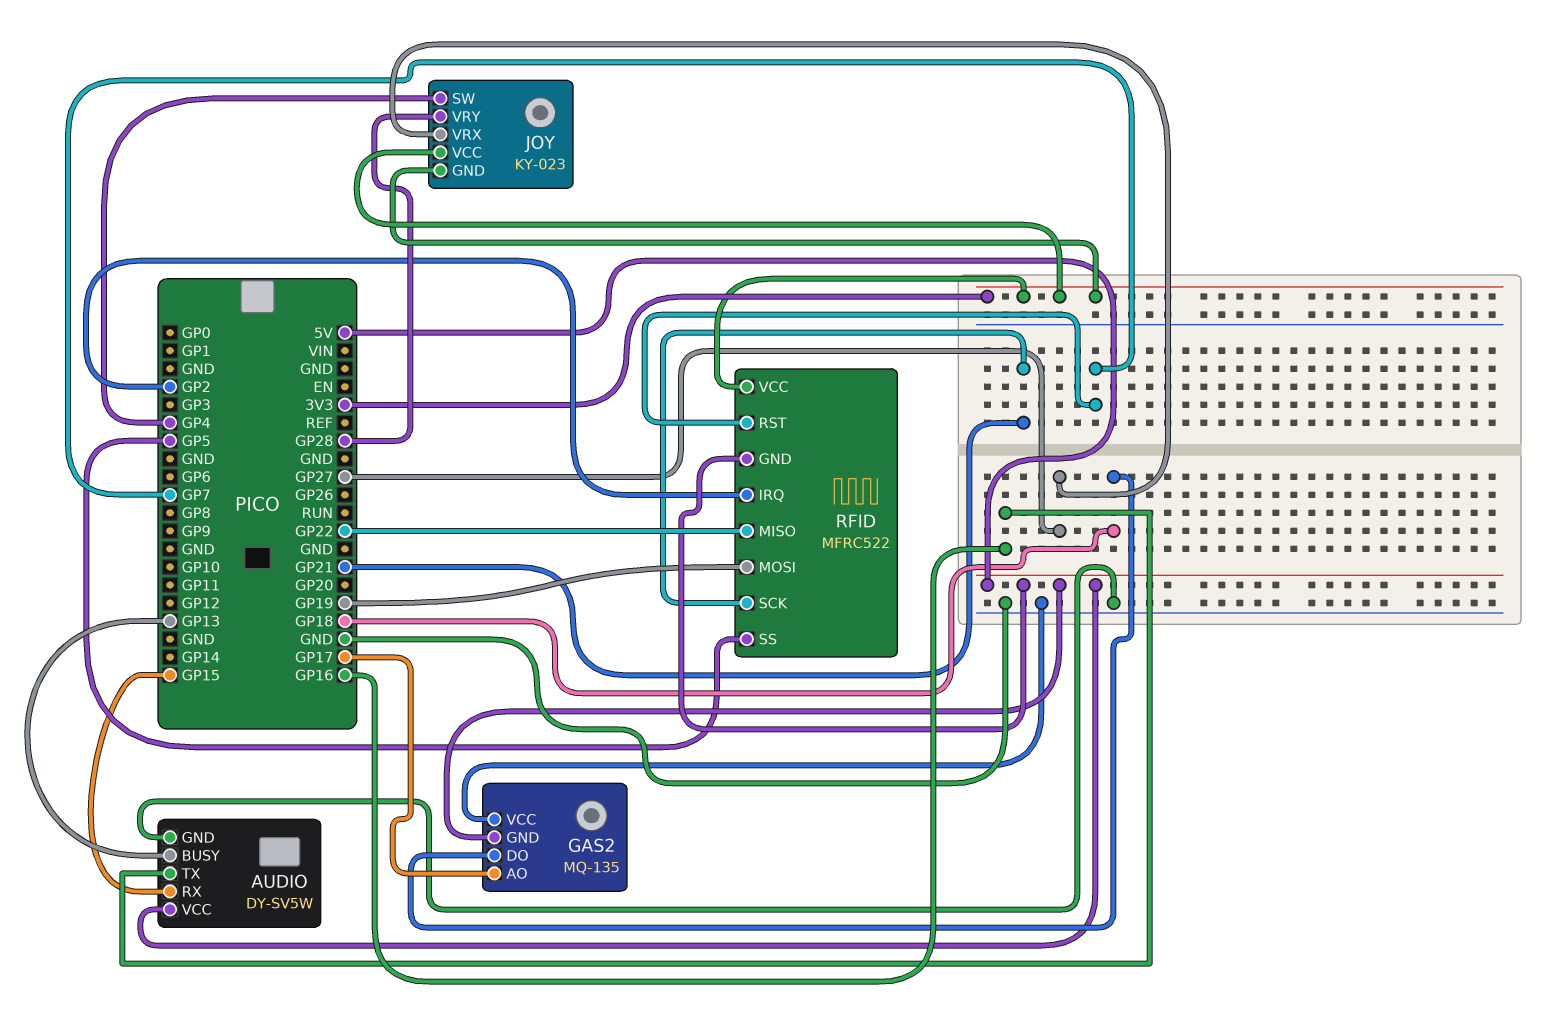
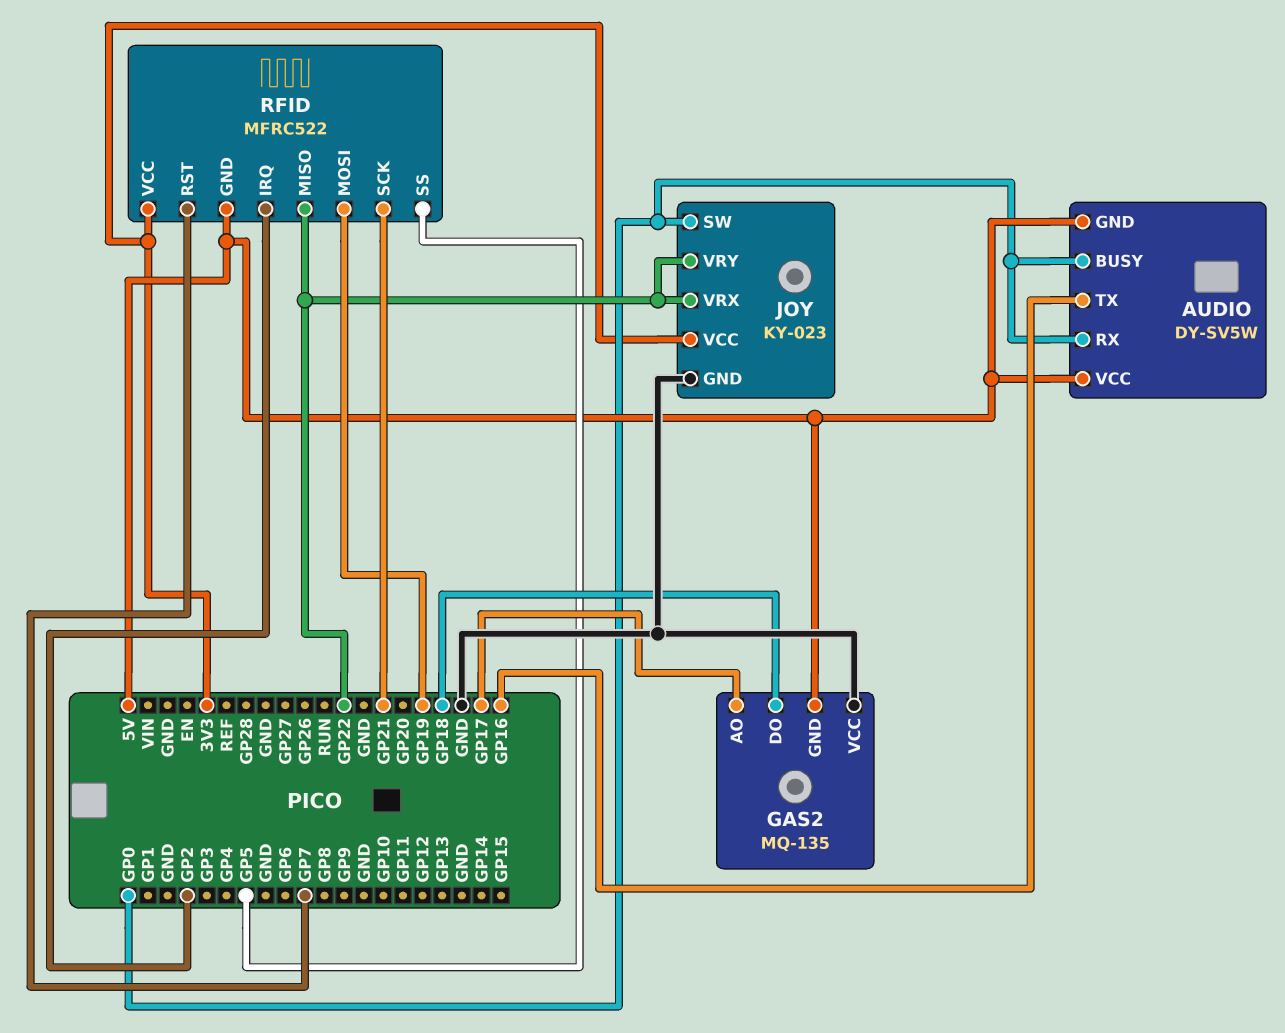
AUDIO pin BUSY: GP13 -> GP0
AUDIO pin GND: GND -> 5V
AUDIO pin RX: GP15 -> GP0
JOY pin GND: 3V3 -> GND
JOY pin SW: GP4 -> GP0
JOY pin VRX: GP27 -> GP22
JOY pin VRY: GP28 -> GP22

